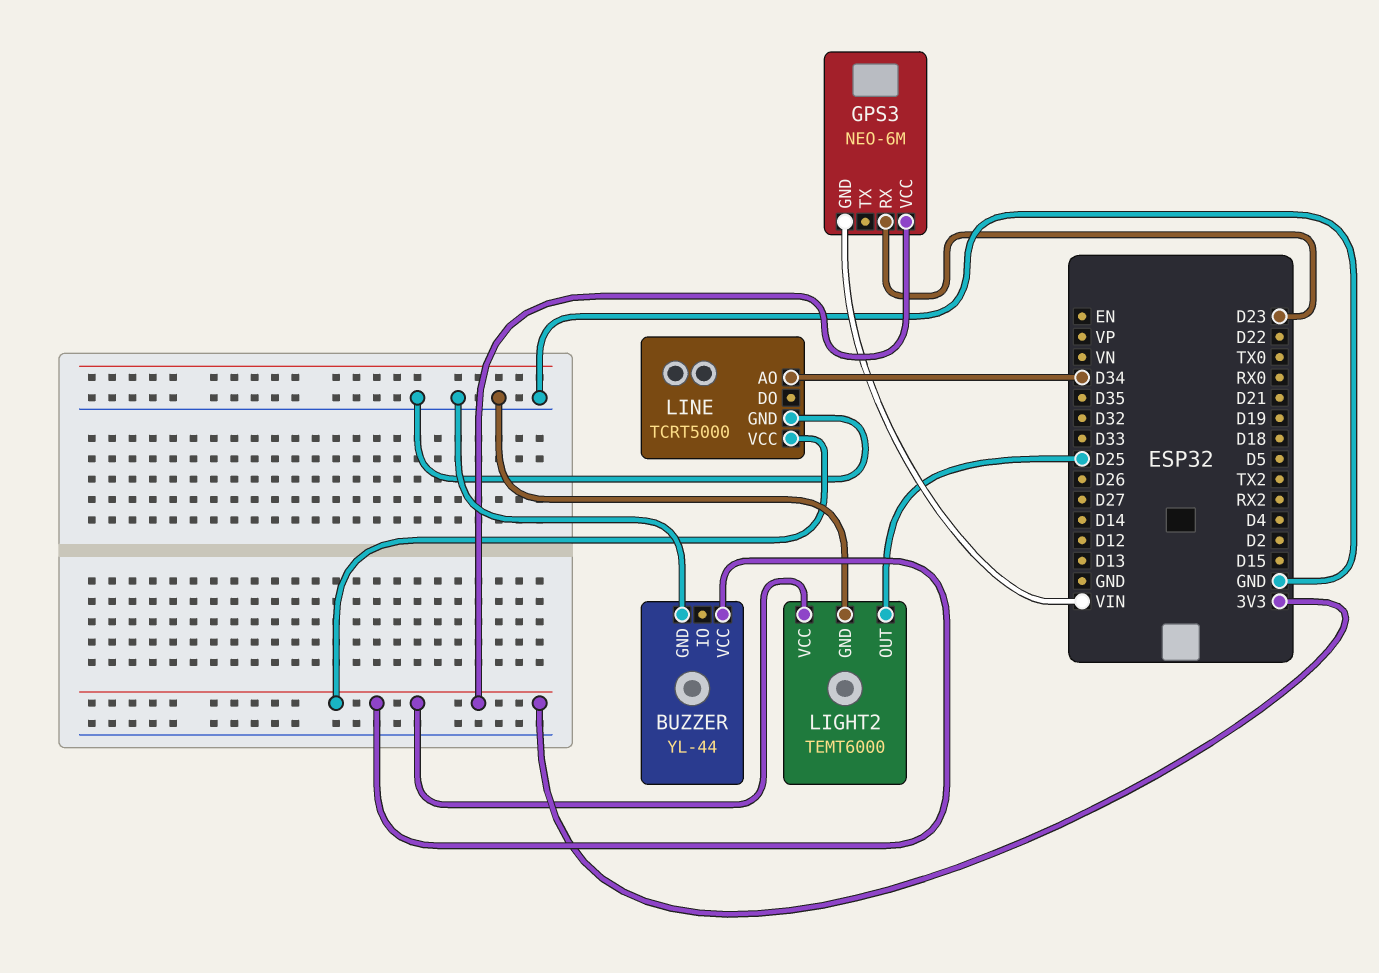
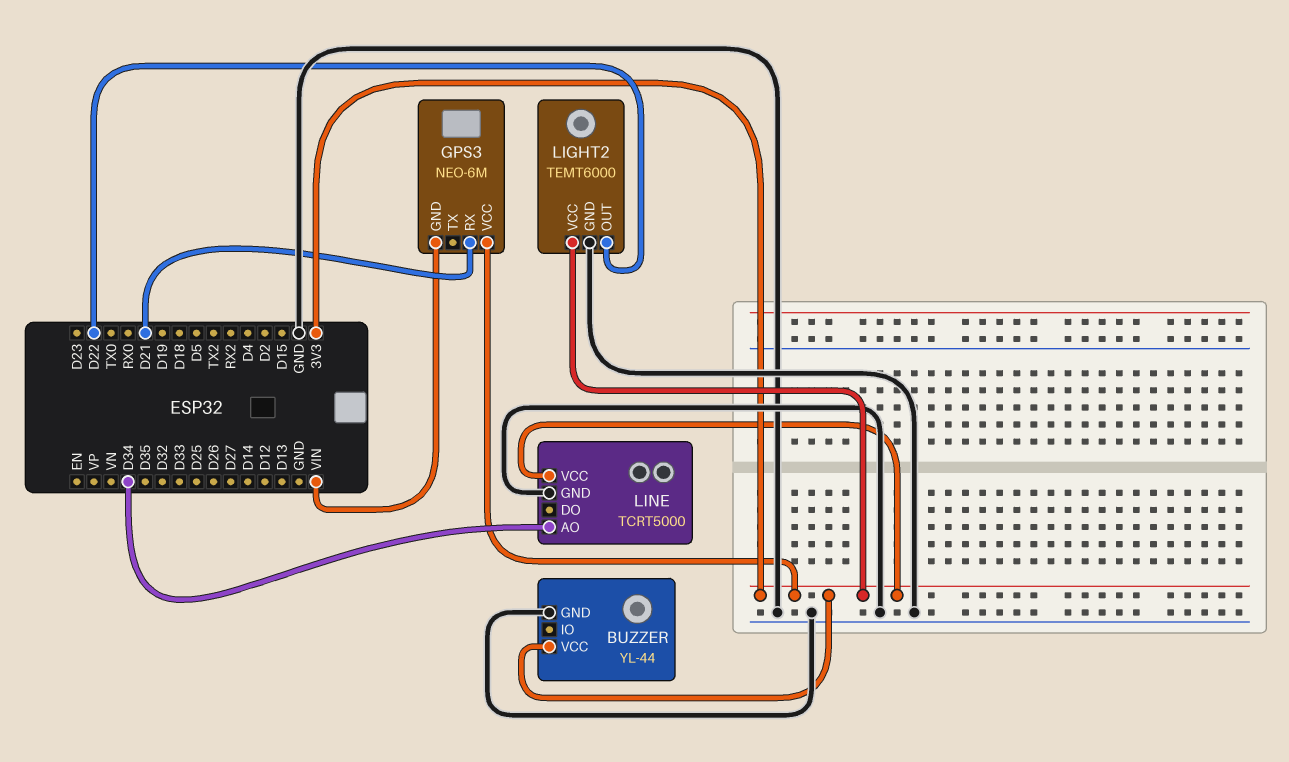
GPS3 pin RX: D23 -> D21
LIGHT2 pin OUT: D25 -> D22

